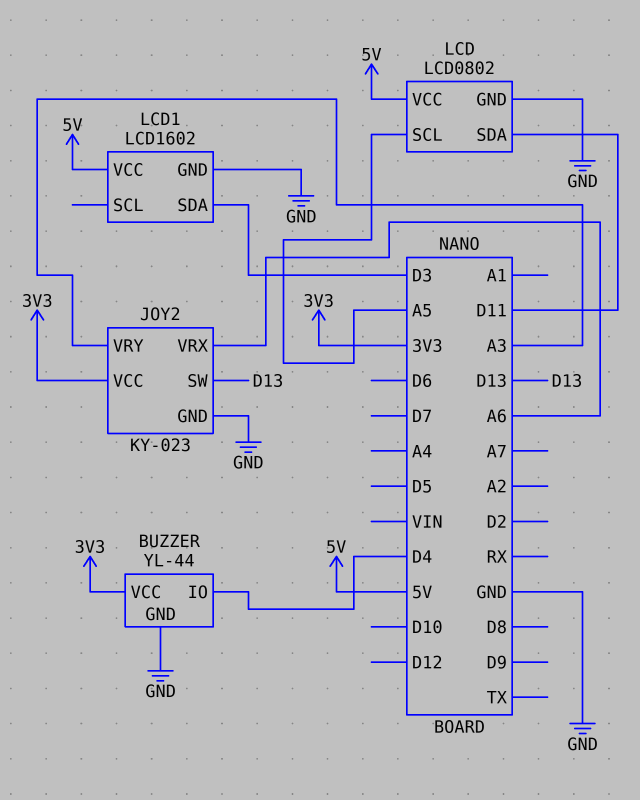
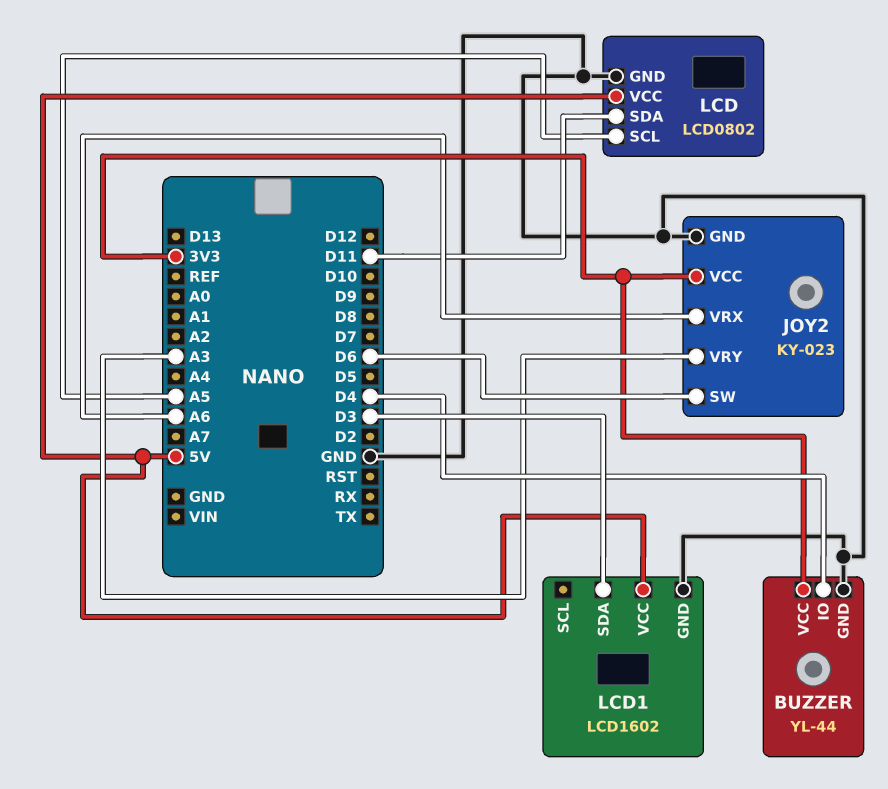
JOY2 pin SW: D13 -> D6

